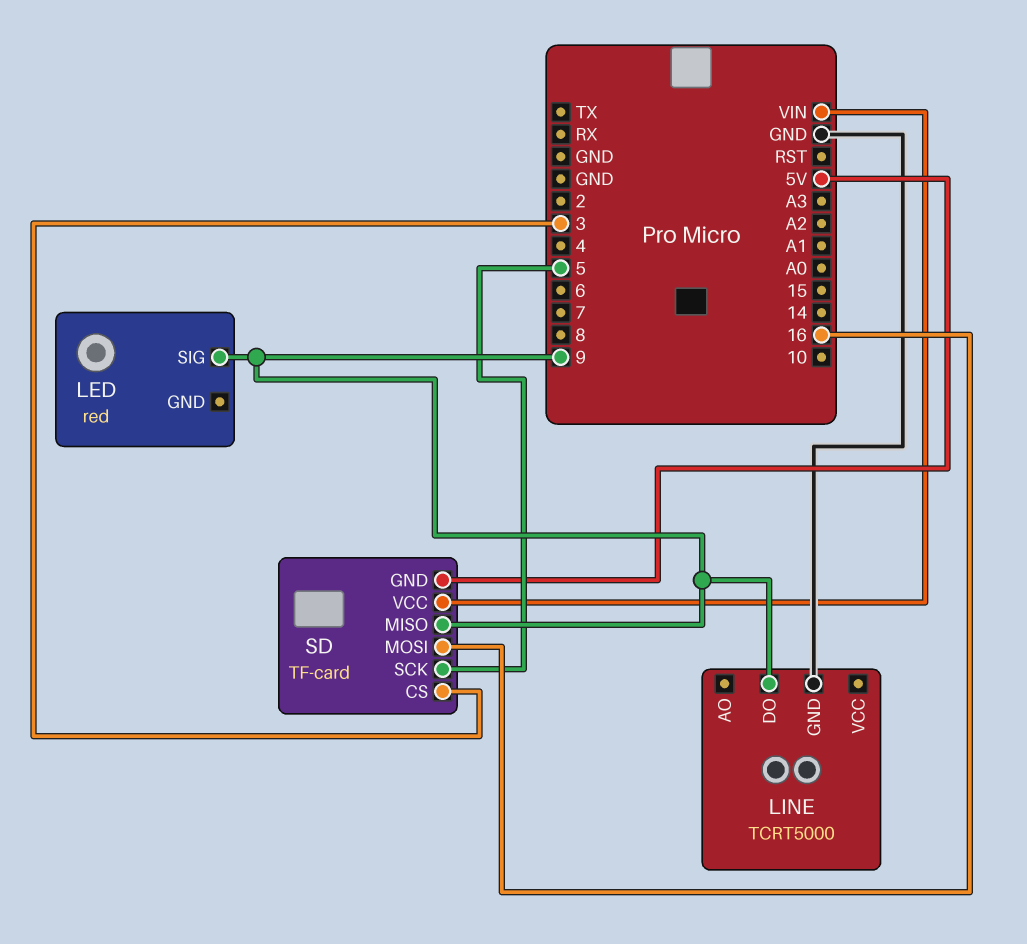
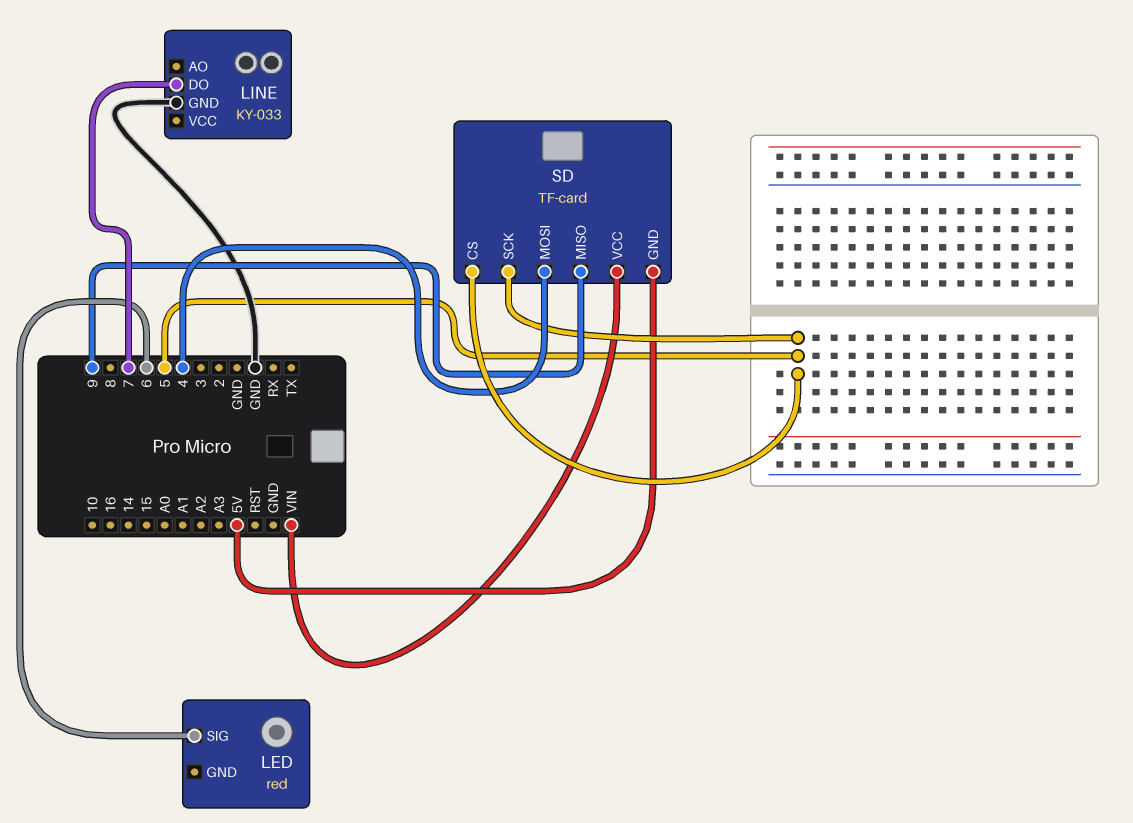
LED pin SIG: 9 -> 6
LINE: TCRT5000 -> KY-033
LINE pin DO: 9 -> 7
SD pin CS: 3 -> 5
SD pin MOSI: 16 -> 4

